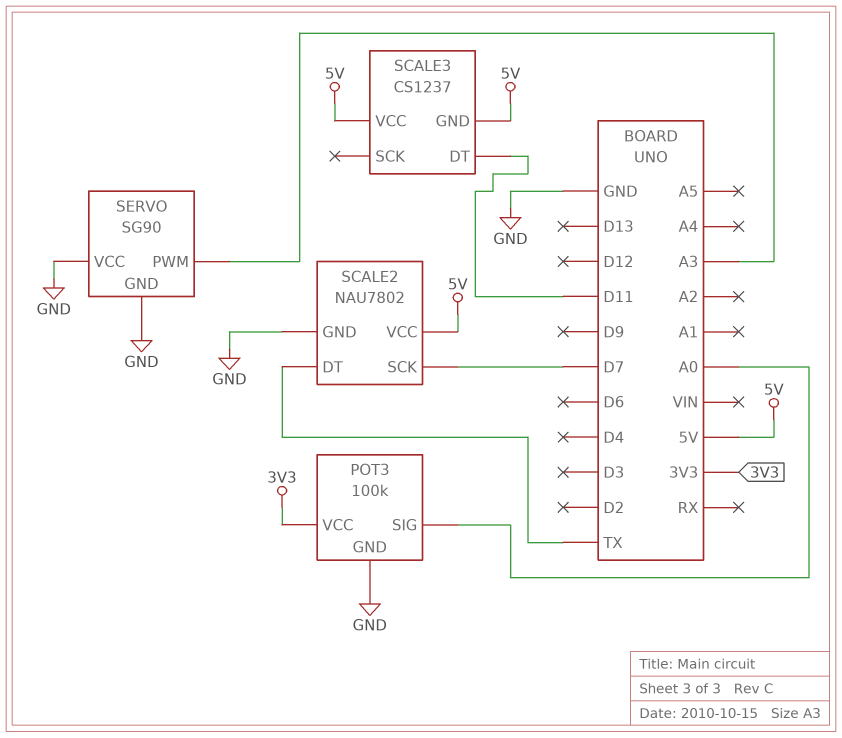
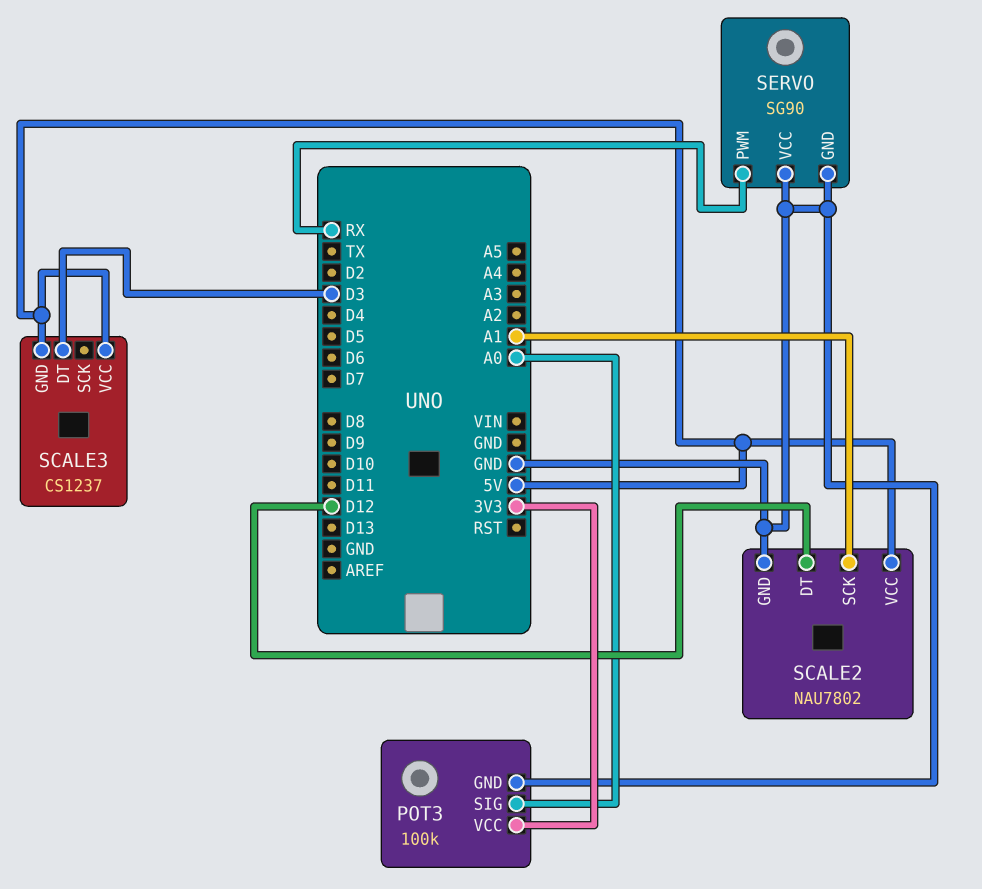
SCALE2 pin DT: TX -> D12
SCALE2 pin SCK: D7 -> A1
SCALE3 pin DT: D11 -> D3
SERVO pin PWM: A3 -> RX

